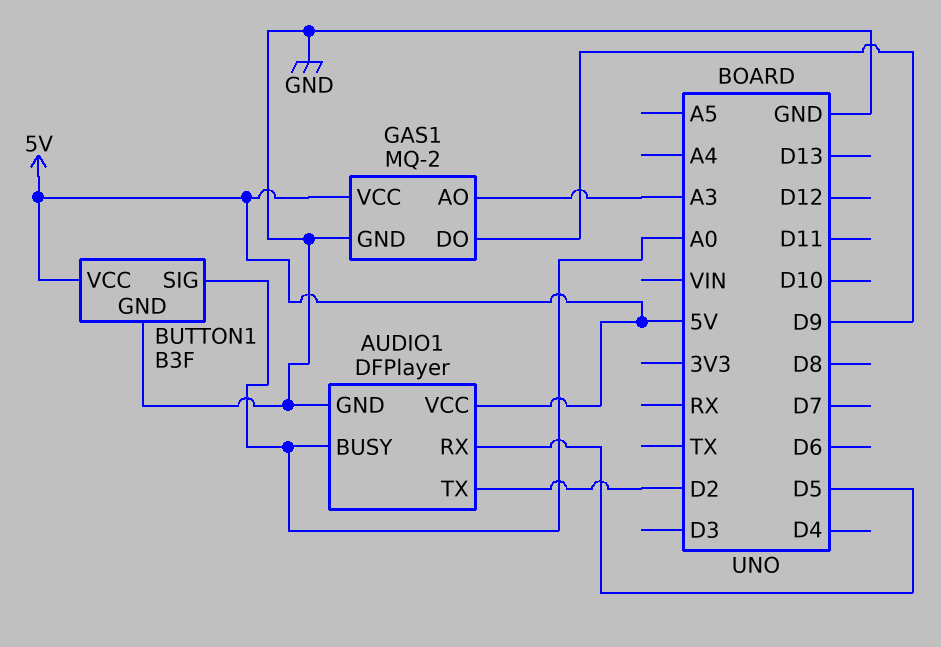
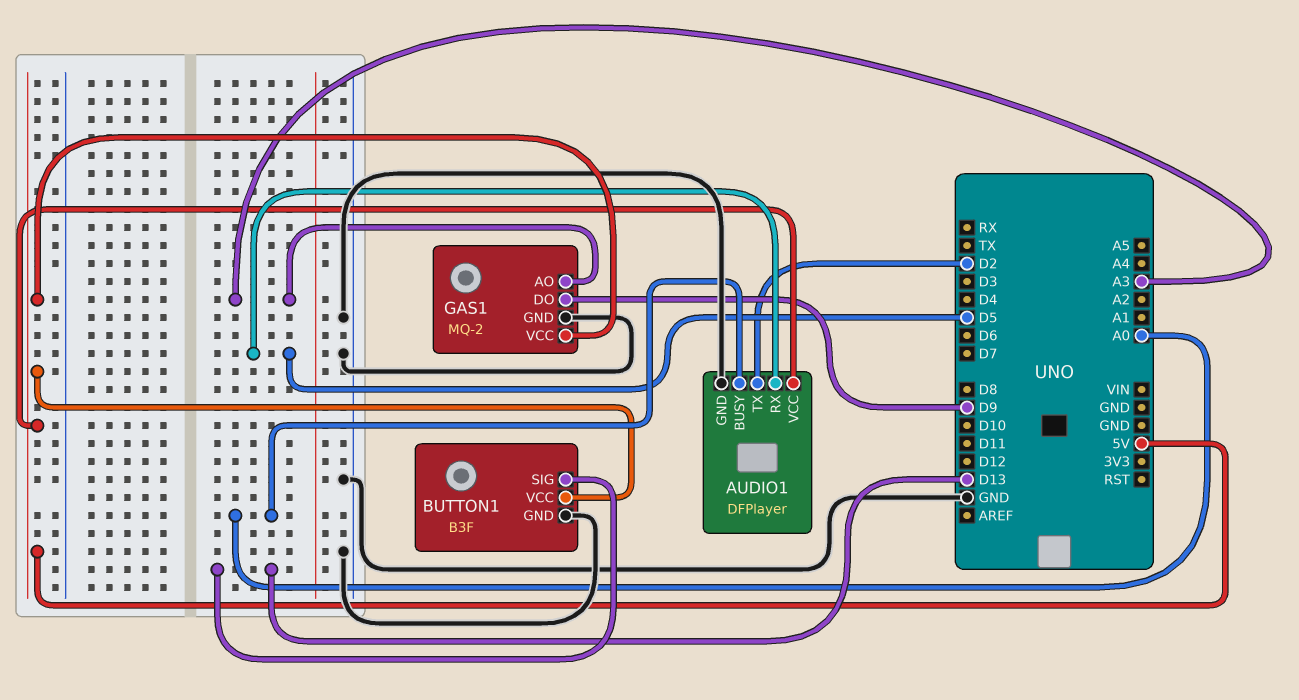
BUTTON1 pin SIG: A0 -> D13

